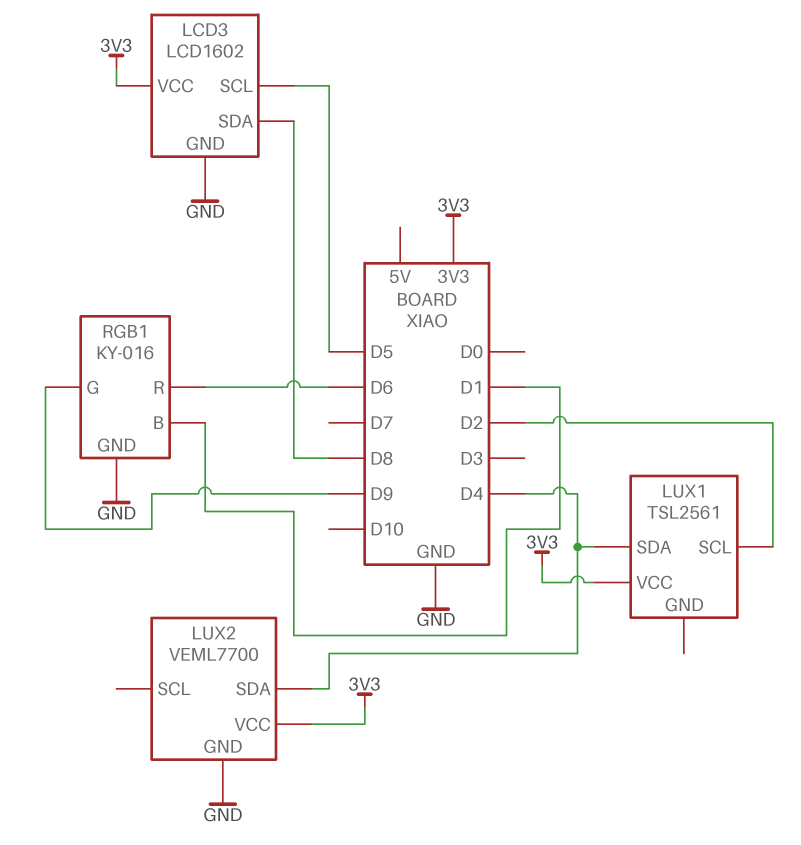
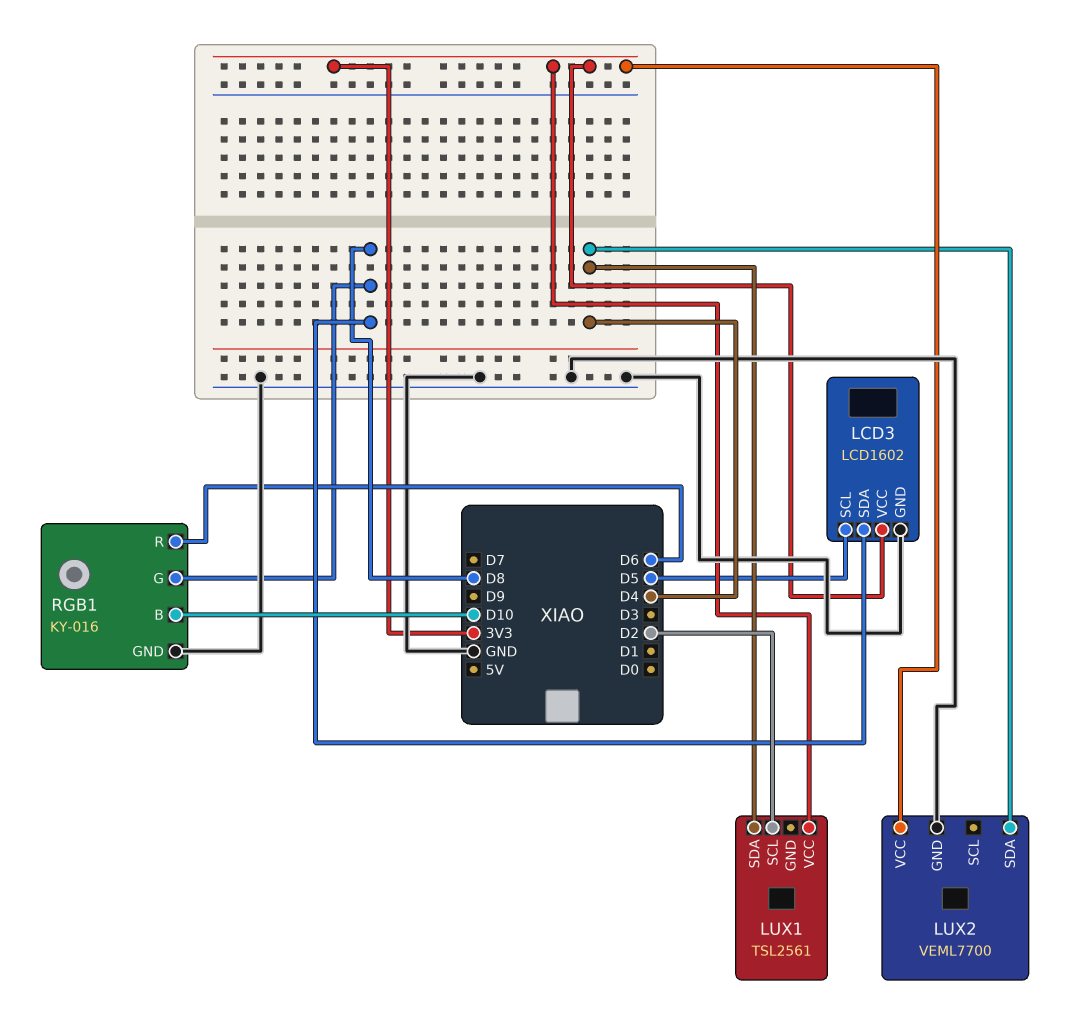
RGB1 pin B: D1 -> D10
RGB1 pin G: D9 -> D8

